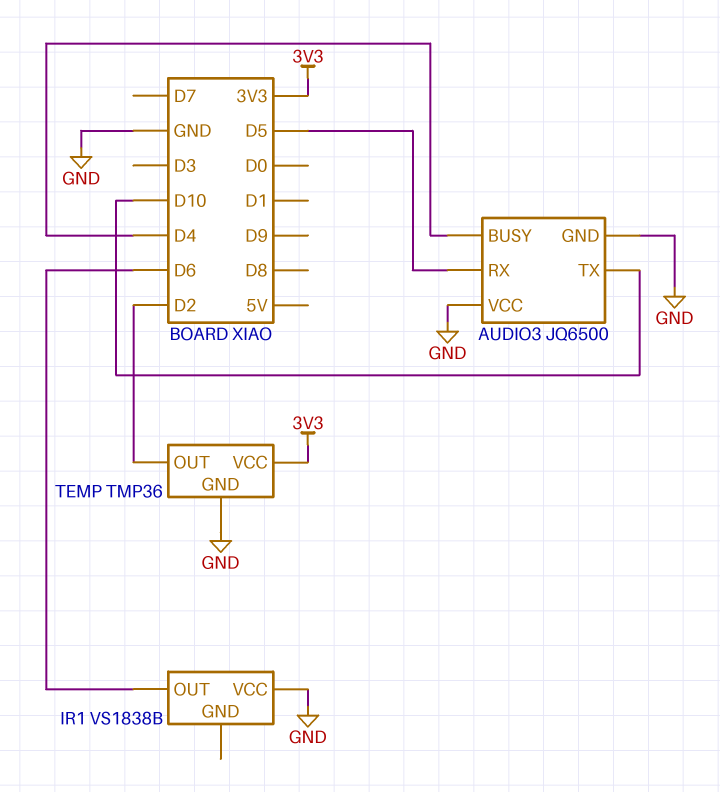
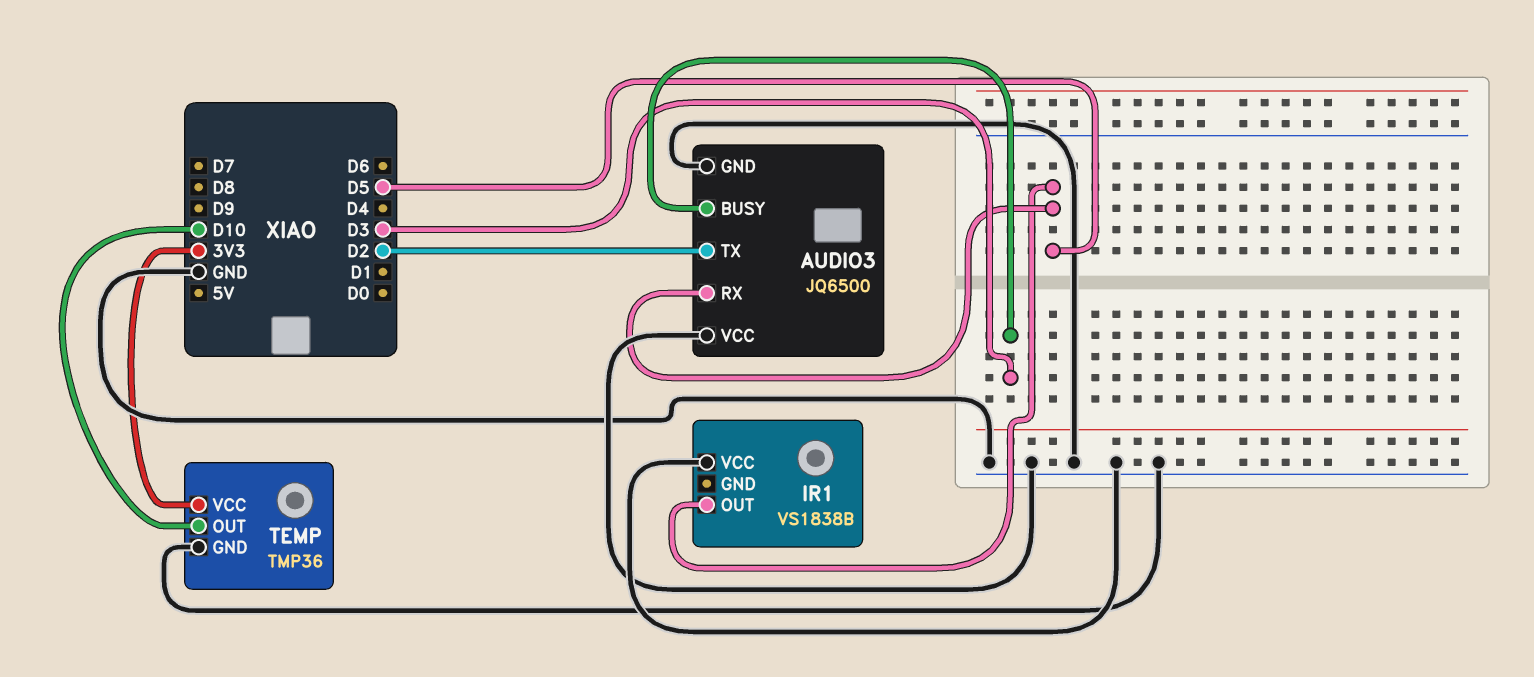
AUDIO3 pin BUSY: D4 -> D3
AUDIO3 pin TX: D10 -> D2
IR1 pin OUT: D6 -> D5
TEMP pin OUT: D2 -> D10

